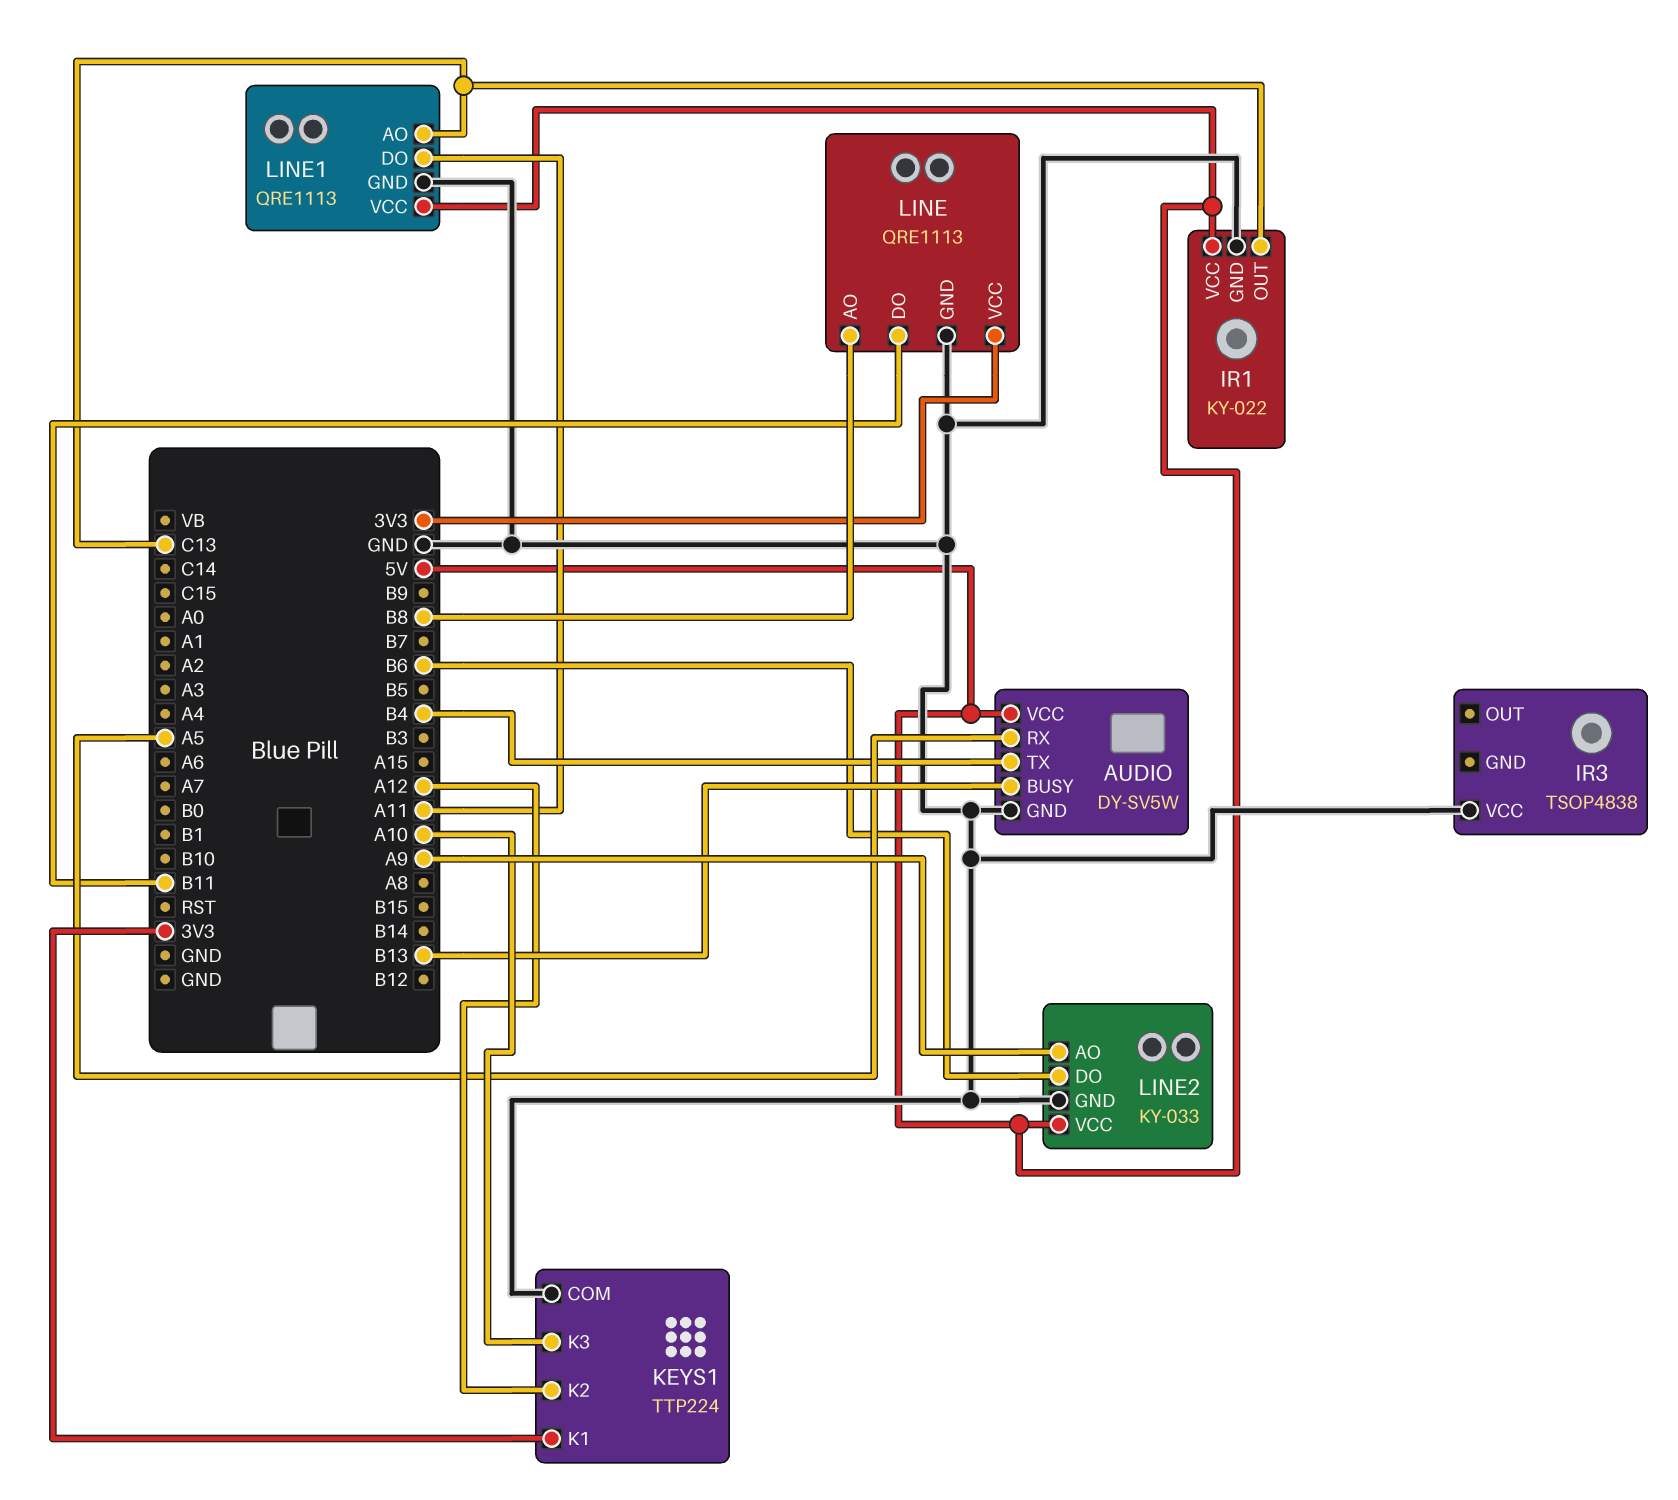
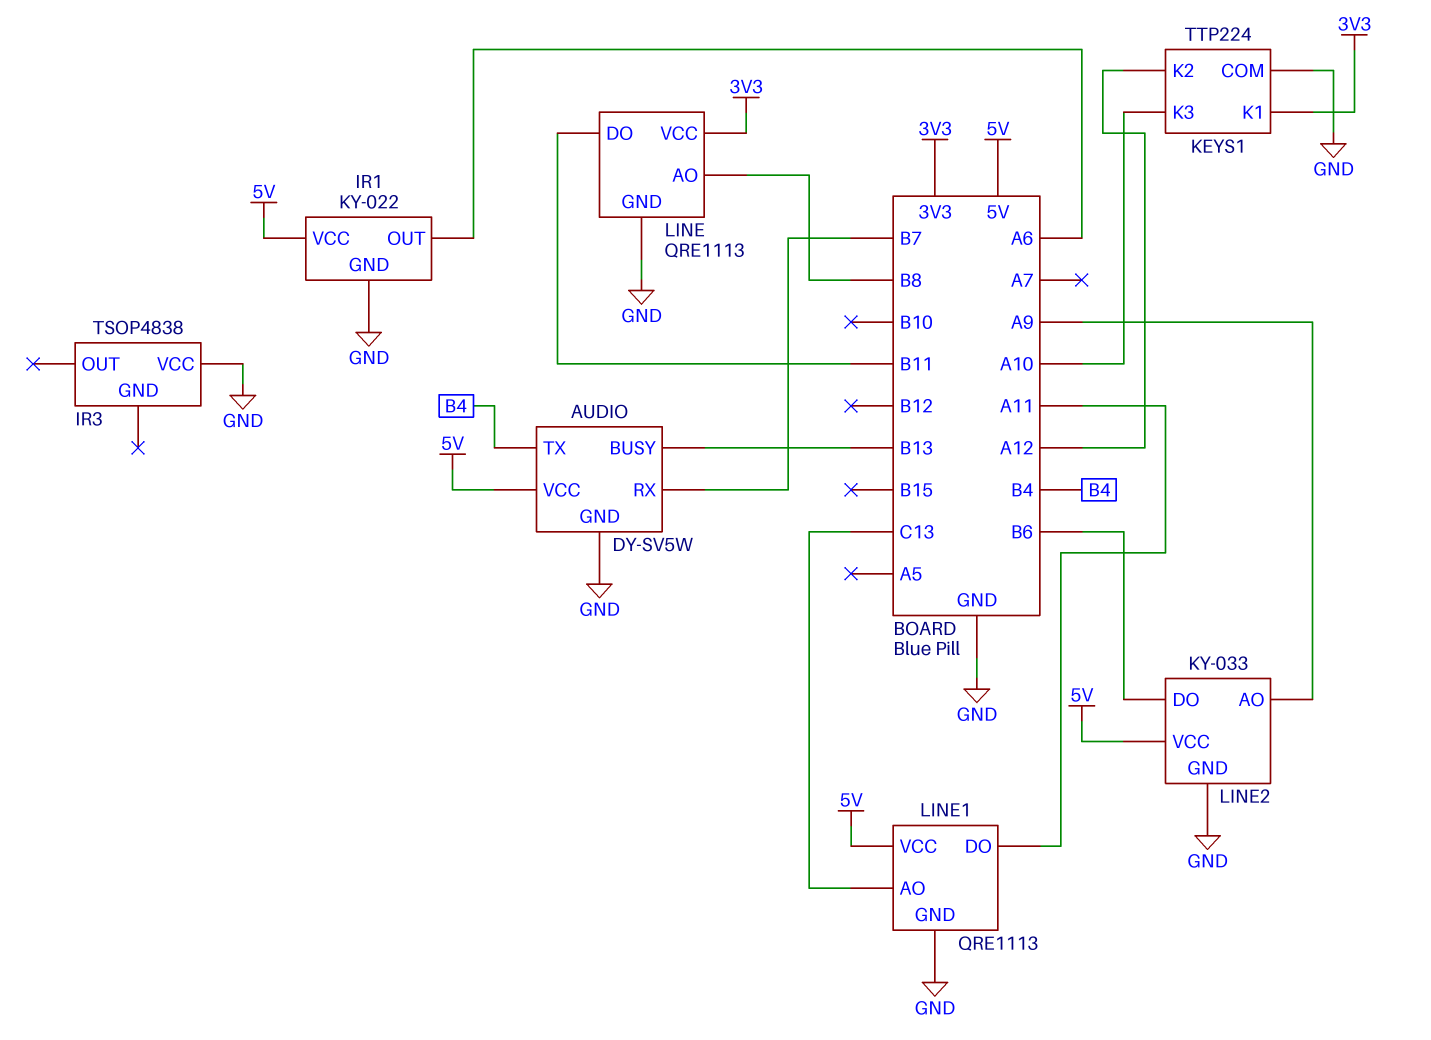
AUDIO pin RX: A5 -> B7
IR1 pin OUT: C13 -> A6

